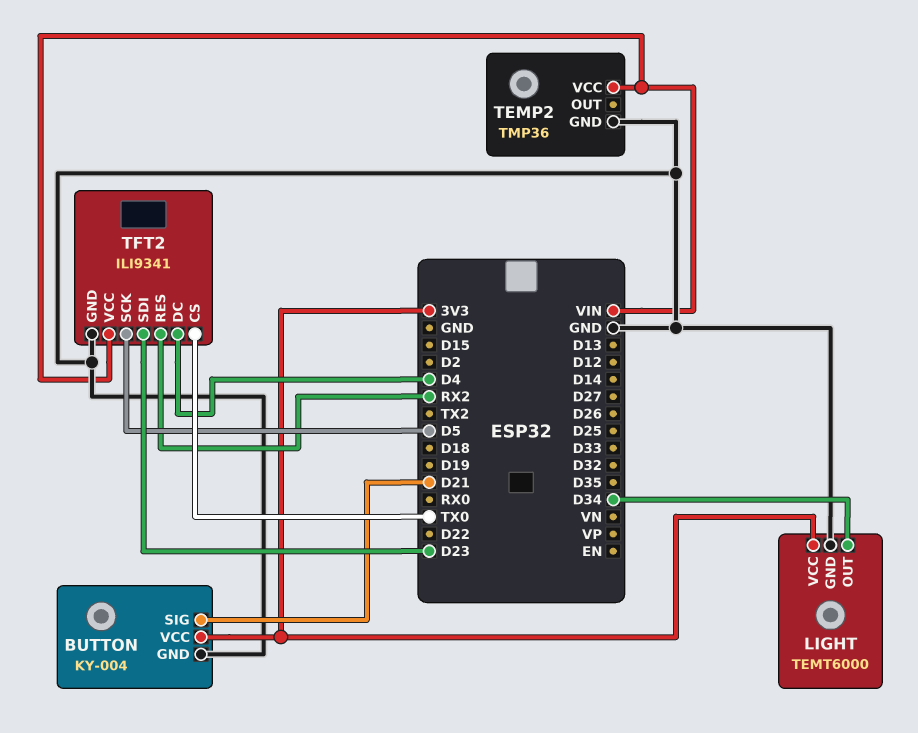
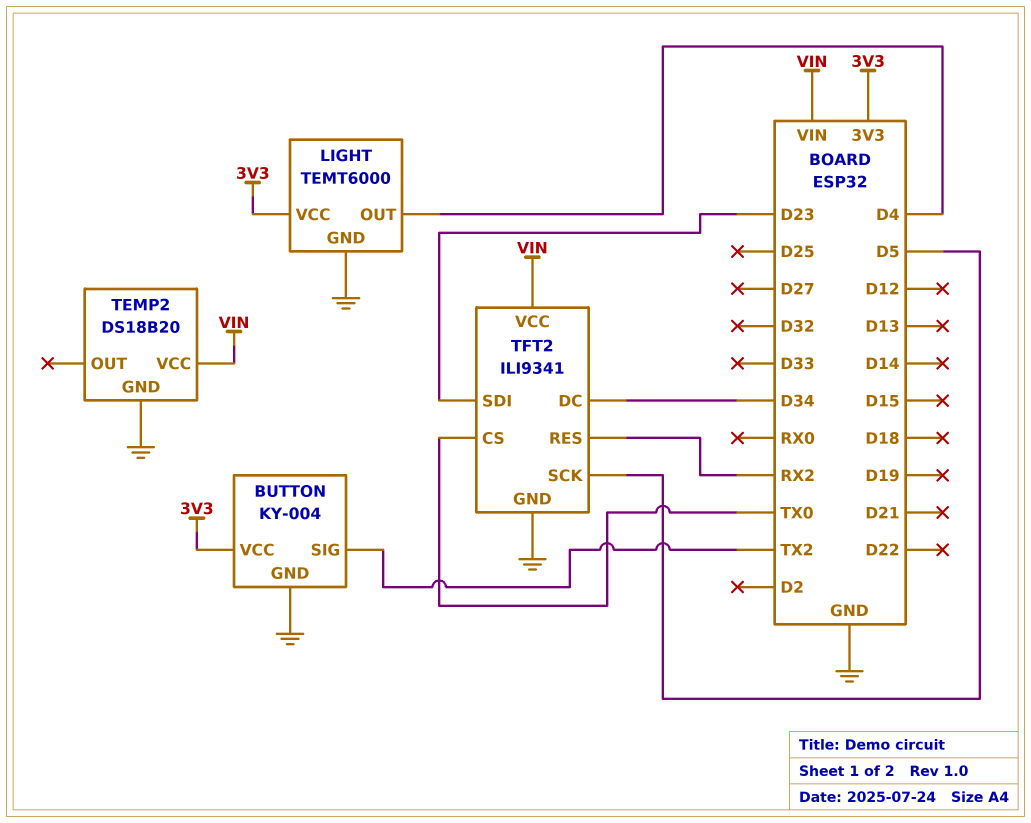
BUTTON pin SIG: D21 -> TX2
LIGHT pin OUT: D34 -> D4
TEMP2: TMP36 -> DS18B20
TFT2 pin DC: D4 -> D34

